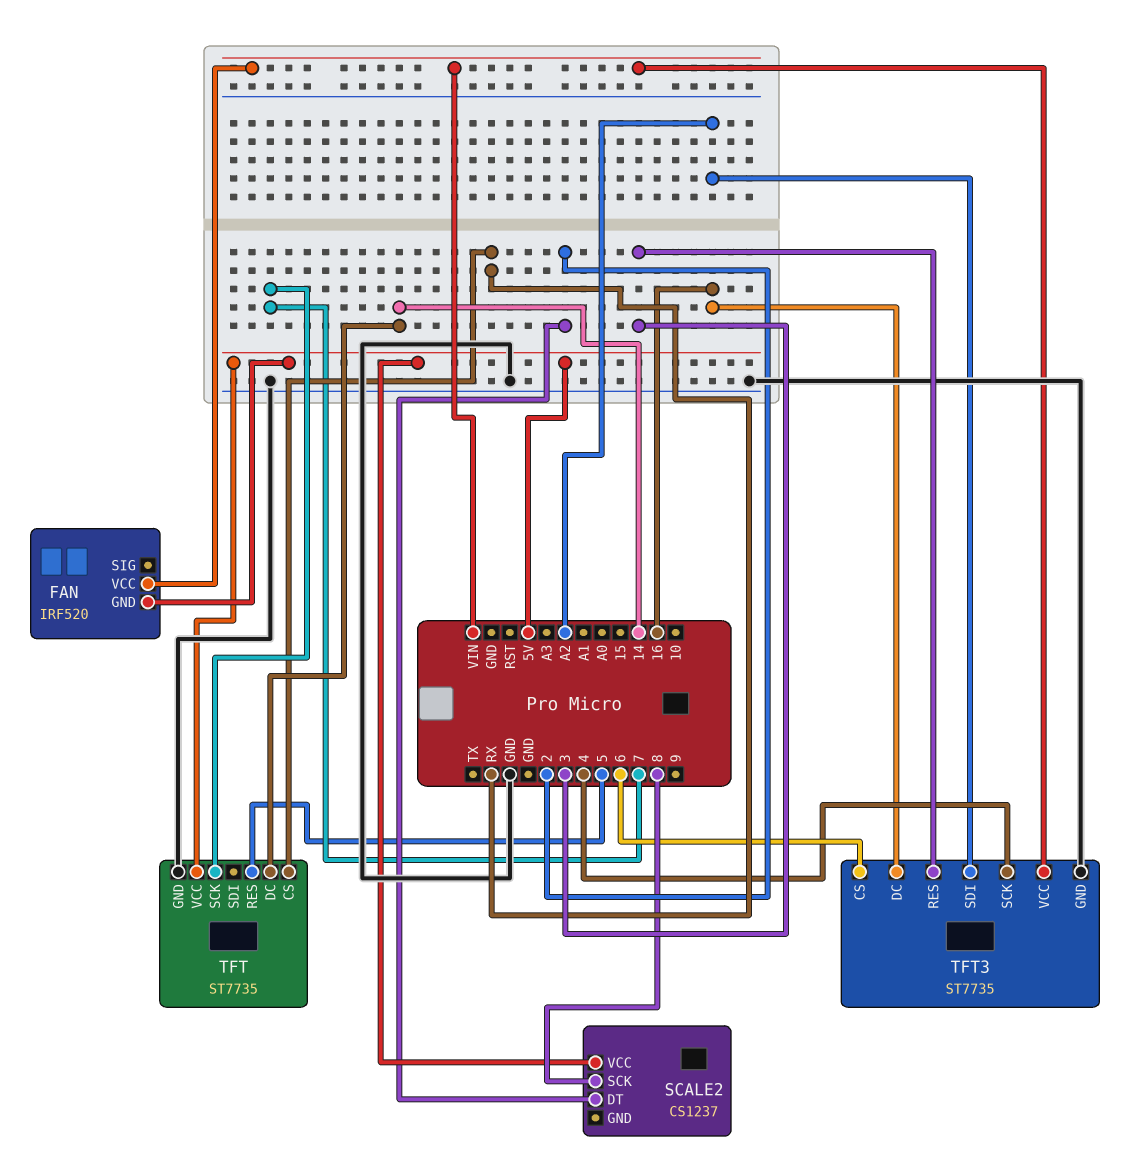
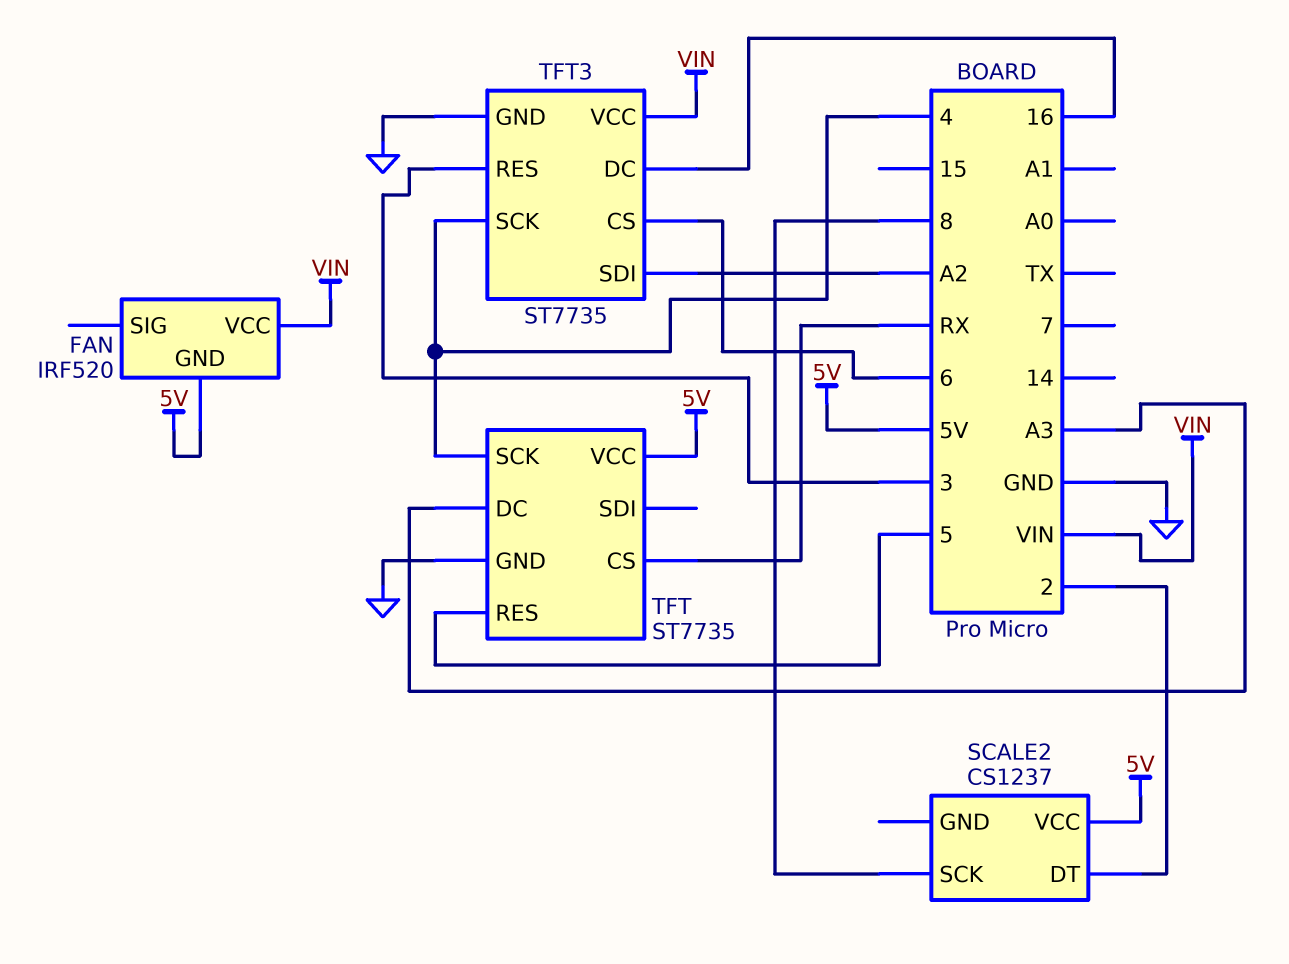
TFT pin DC: 14 -> A3
TFT pin SCK: 7 -> 4

